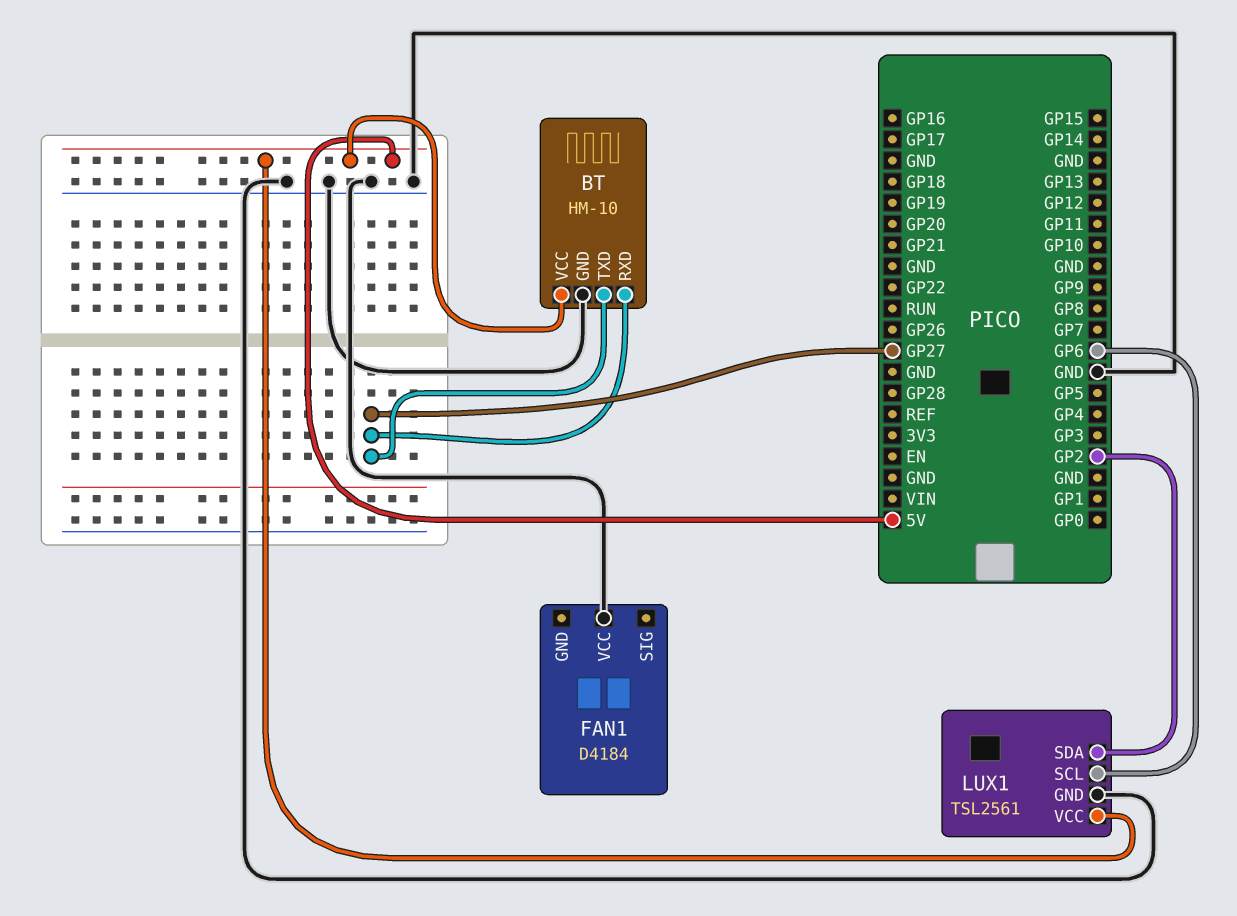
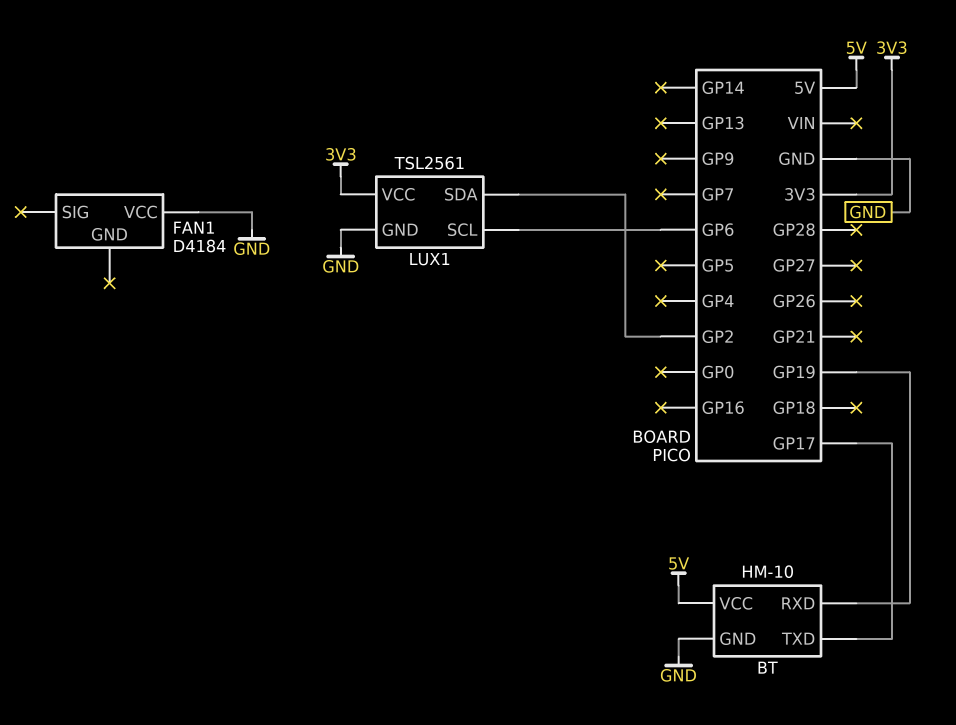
BT pin RXD: GP27 -> GP19
BT pin TXD: GP27 -> GP17
LUX1 pin VCC: 5V -> 3V3

